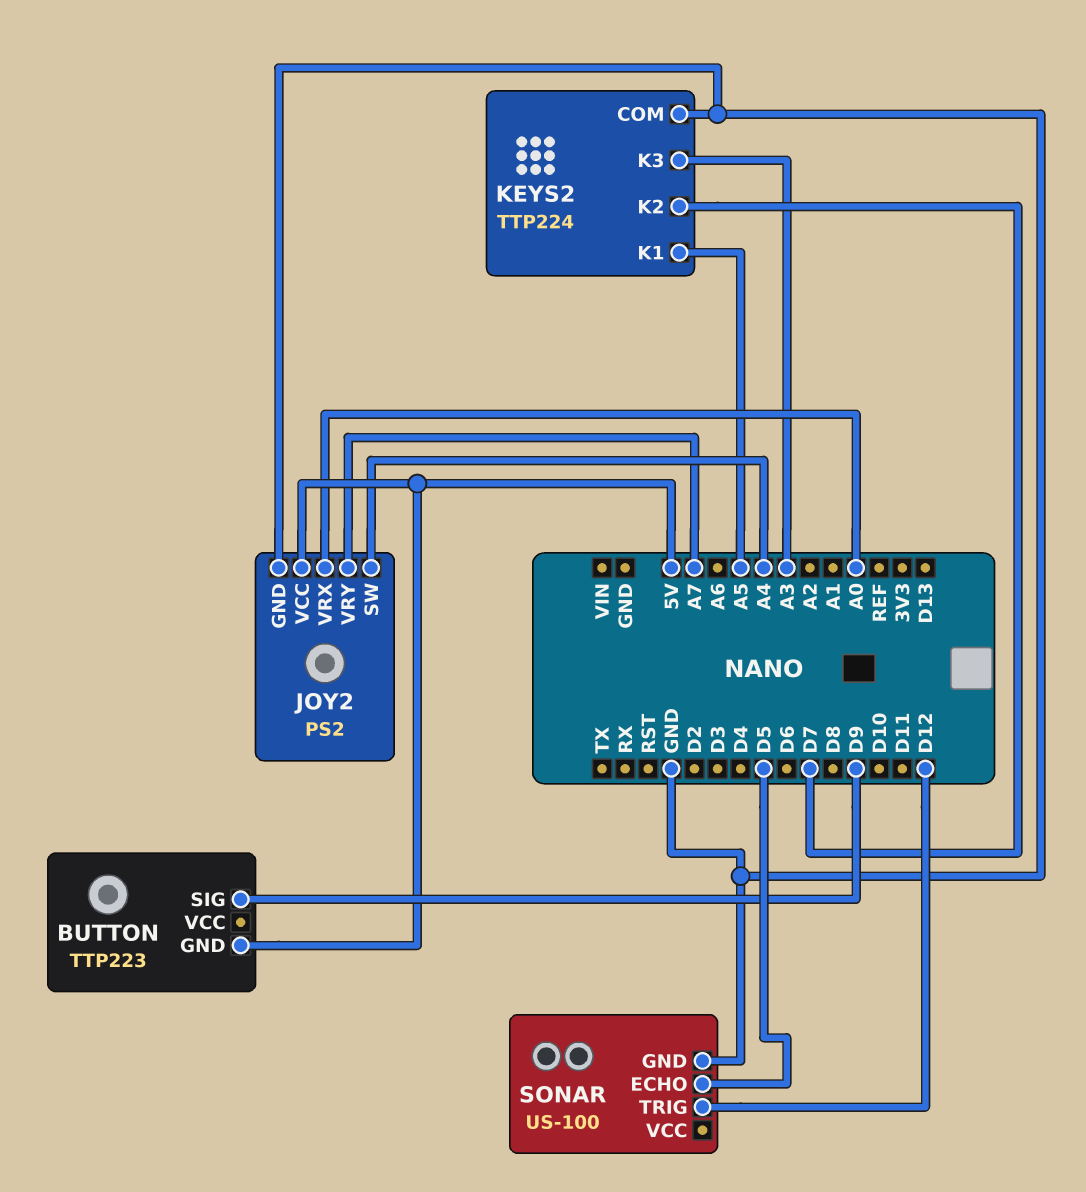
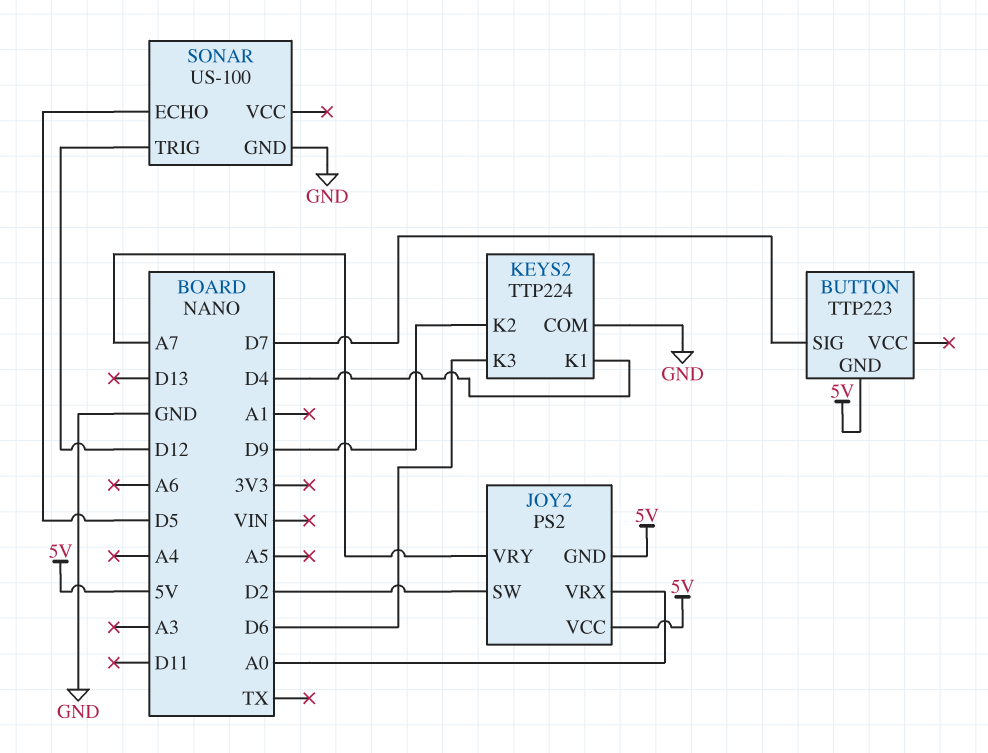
BUTTON pin SIG: D9 -> D7
JOY2 pin GND: GND -> 5V
JOY2 pin SW: A4 -> D2
KEYS2 pin K1: A5 -> D4
KEYS2 pin K2: D7 -> D9
KEYS2 pin K3: A3 -> D6

